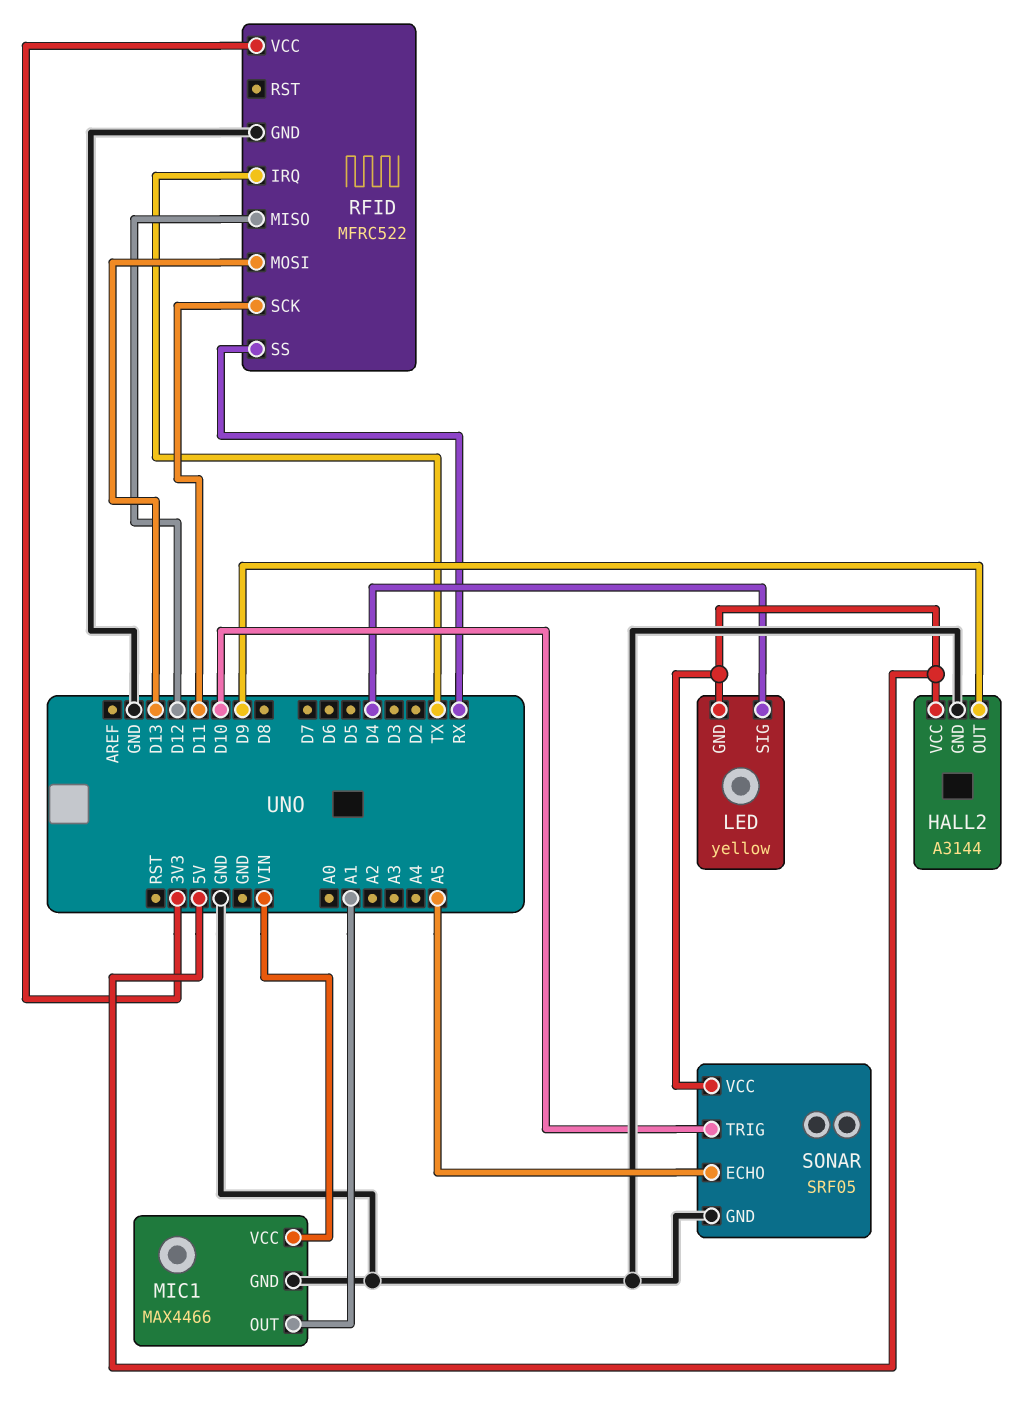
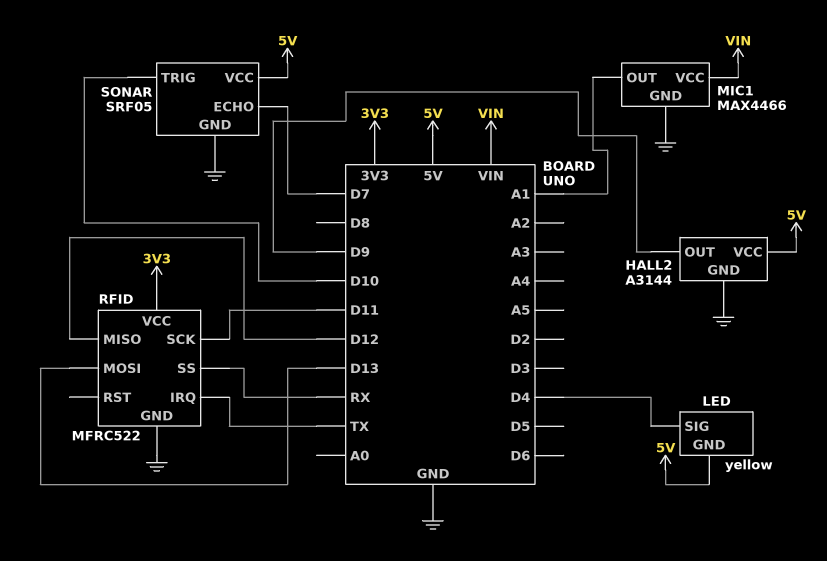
SONAR pin ECHO: A5 -> D7

